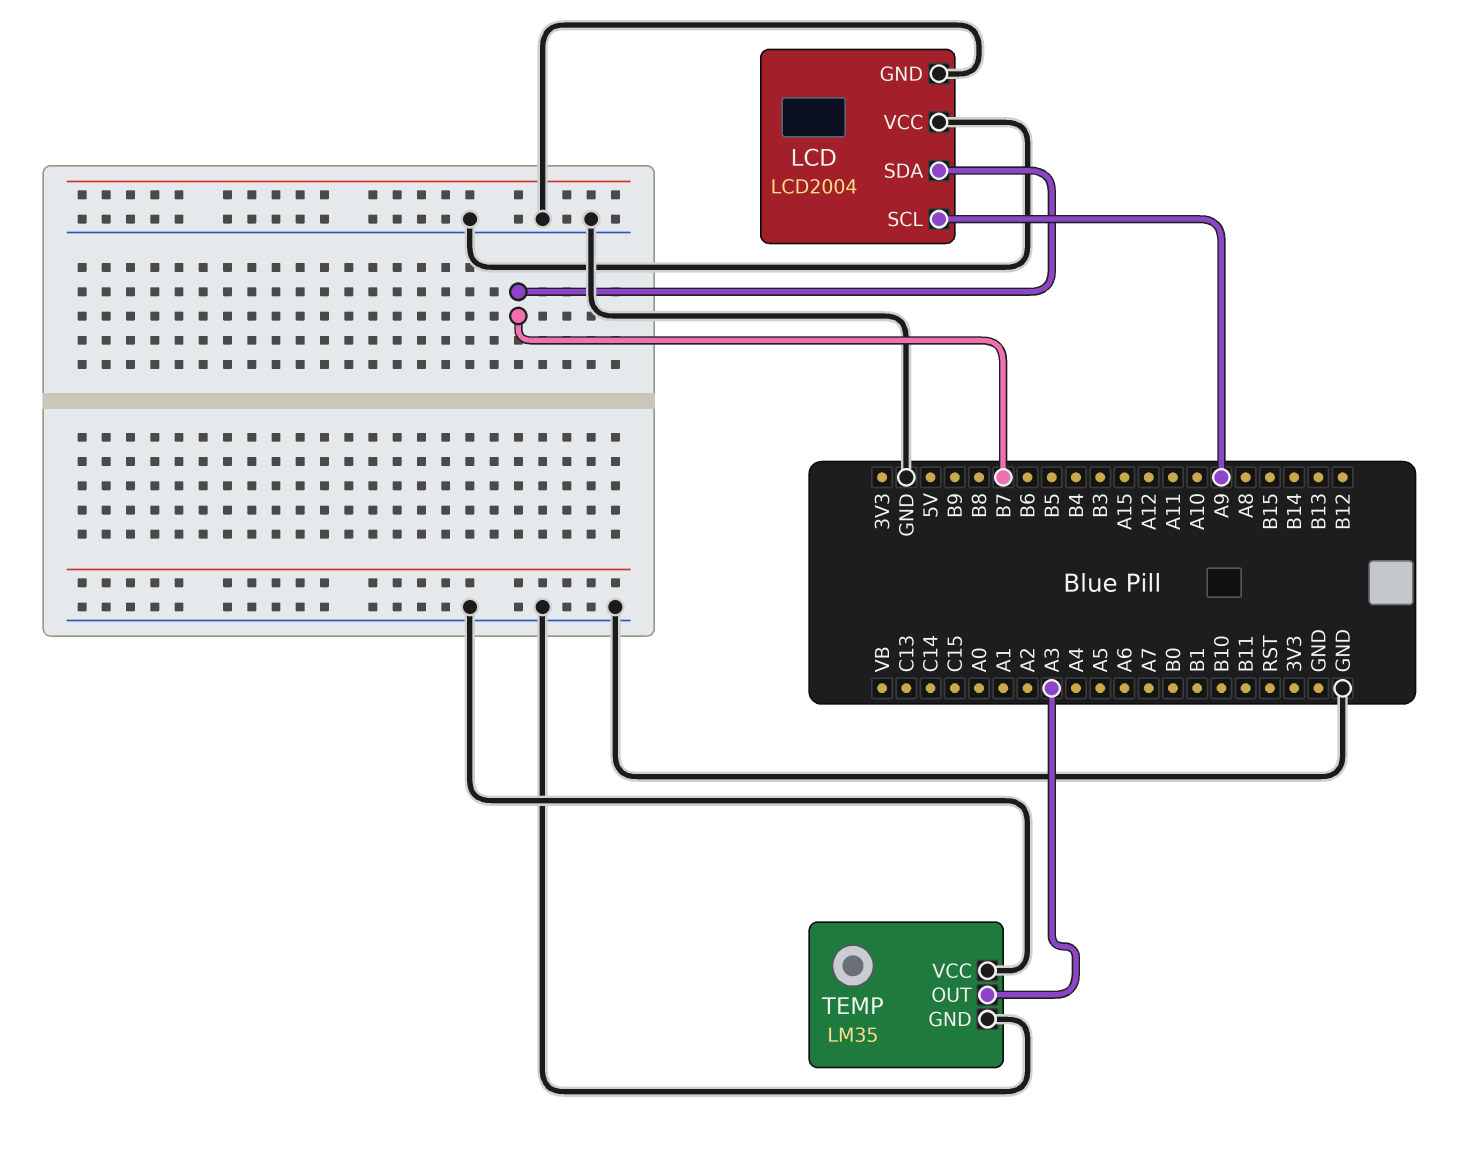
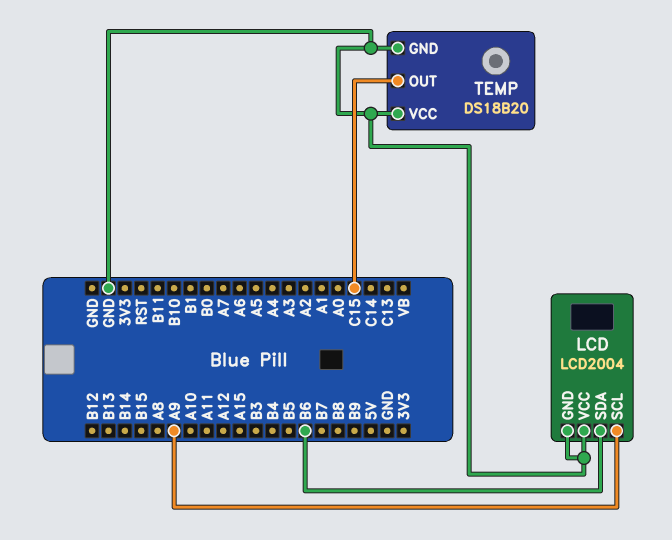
LCD pin SDA: B7 -> B6
TEMP: LM35 -> DS18B20
TEMP pin OUT: A3 -> C15

